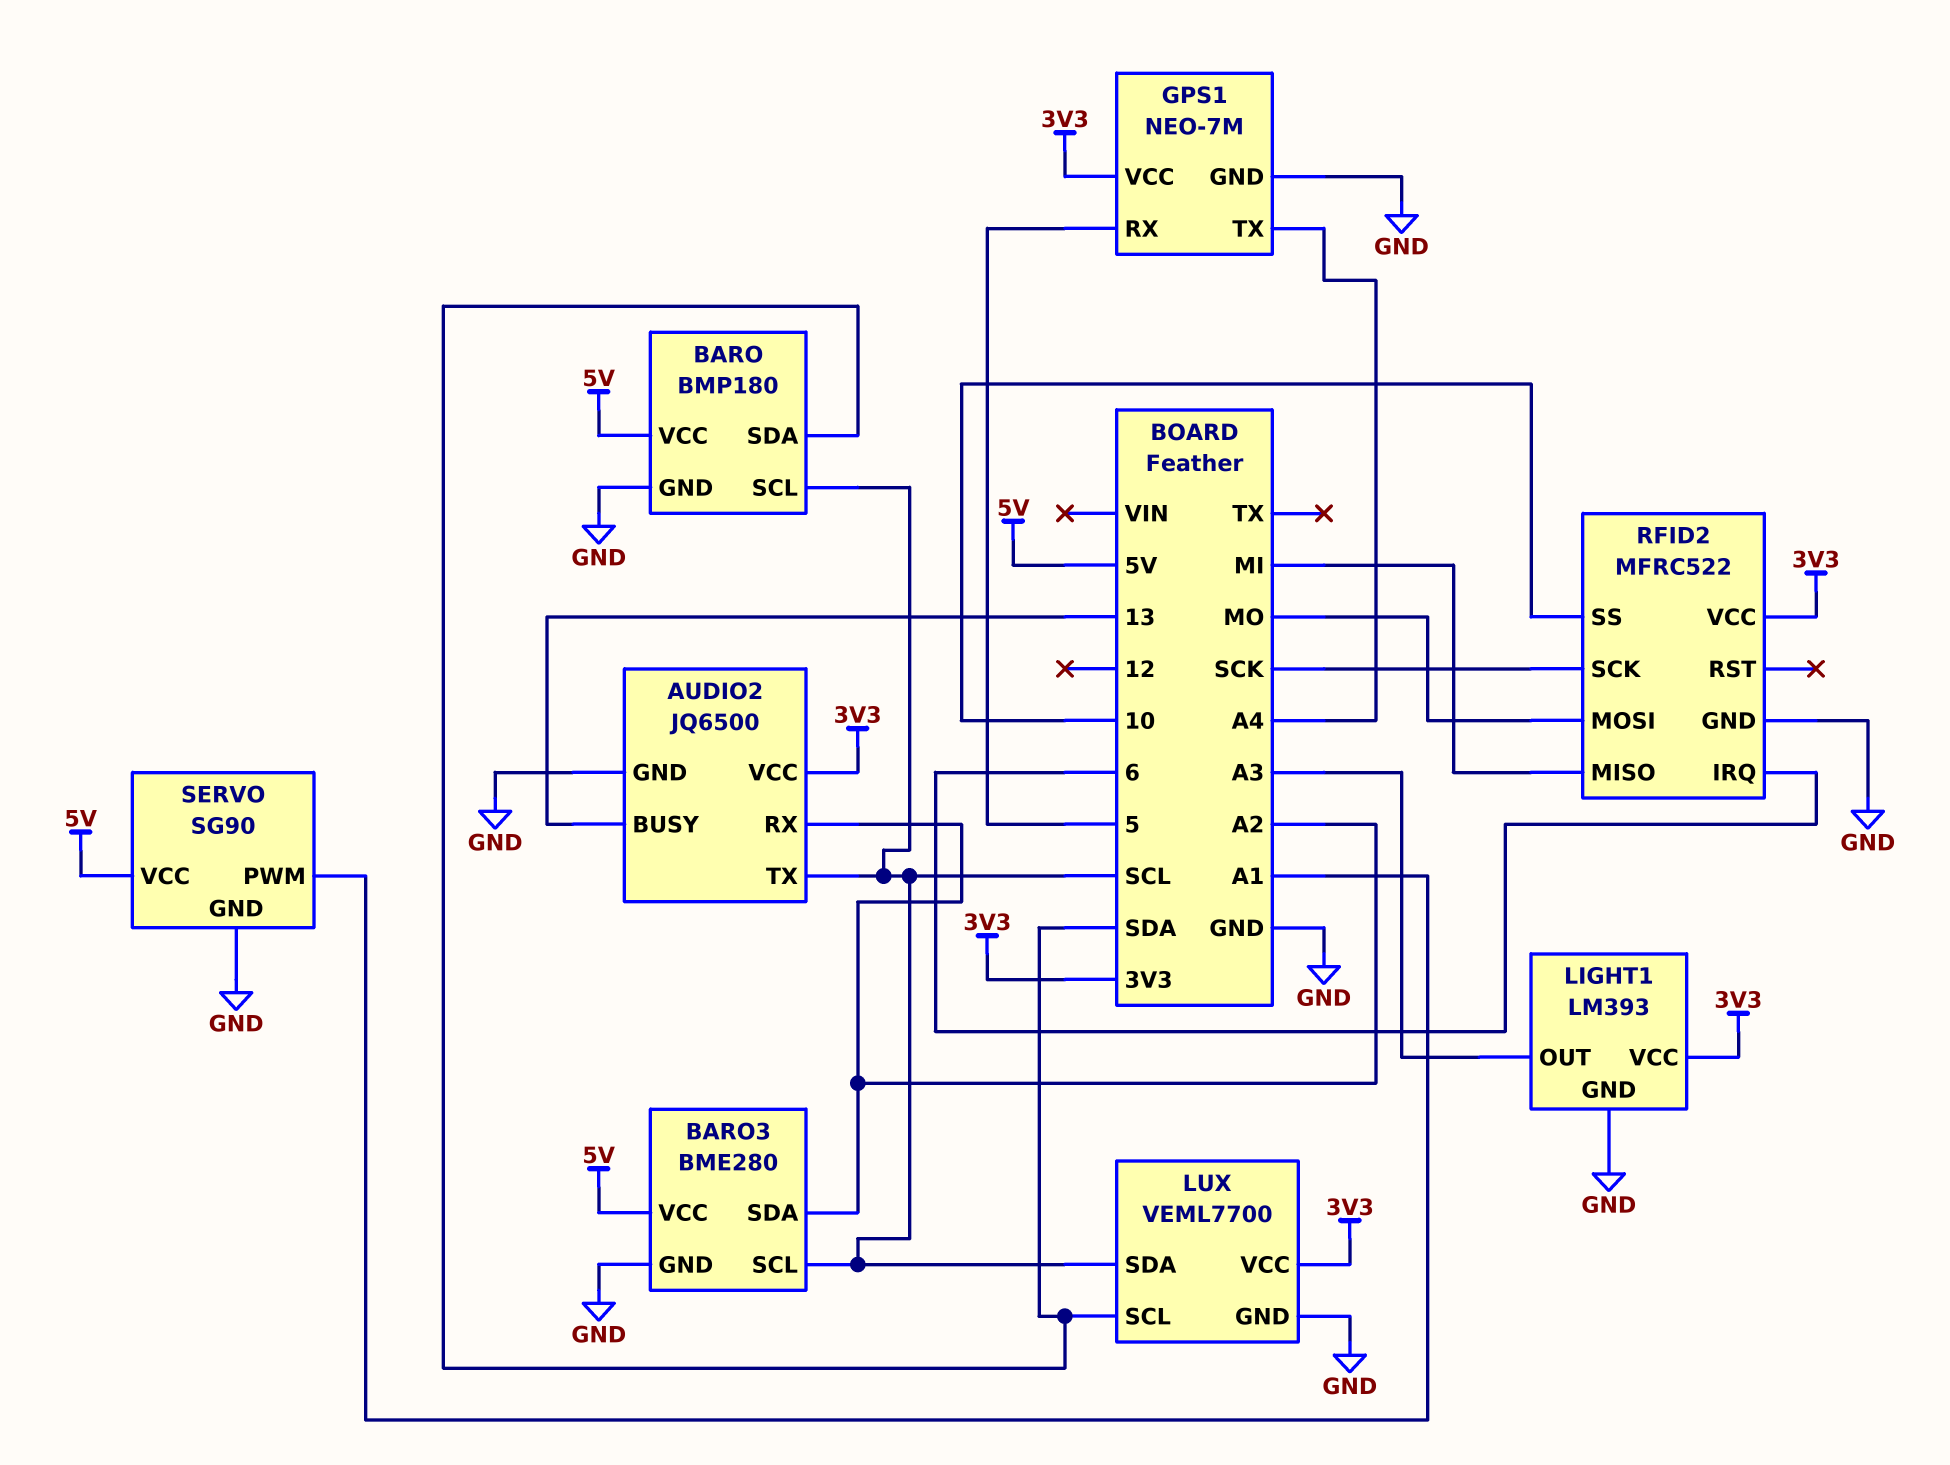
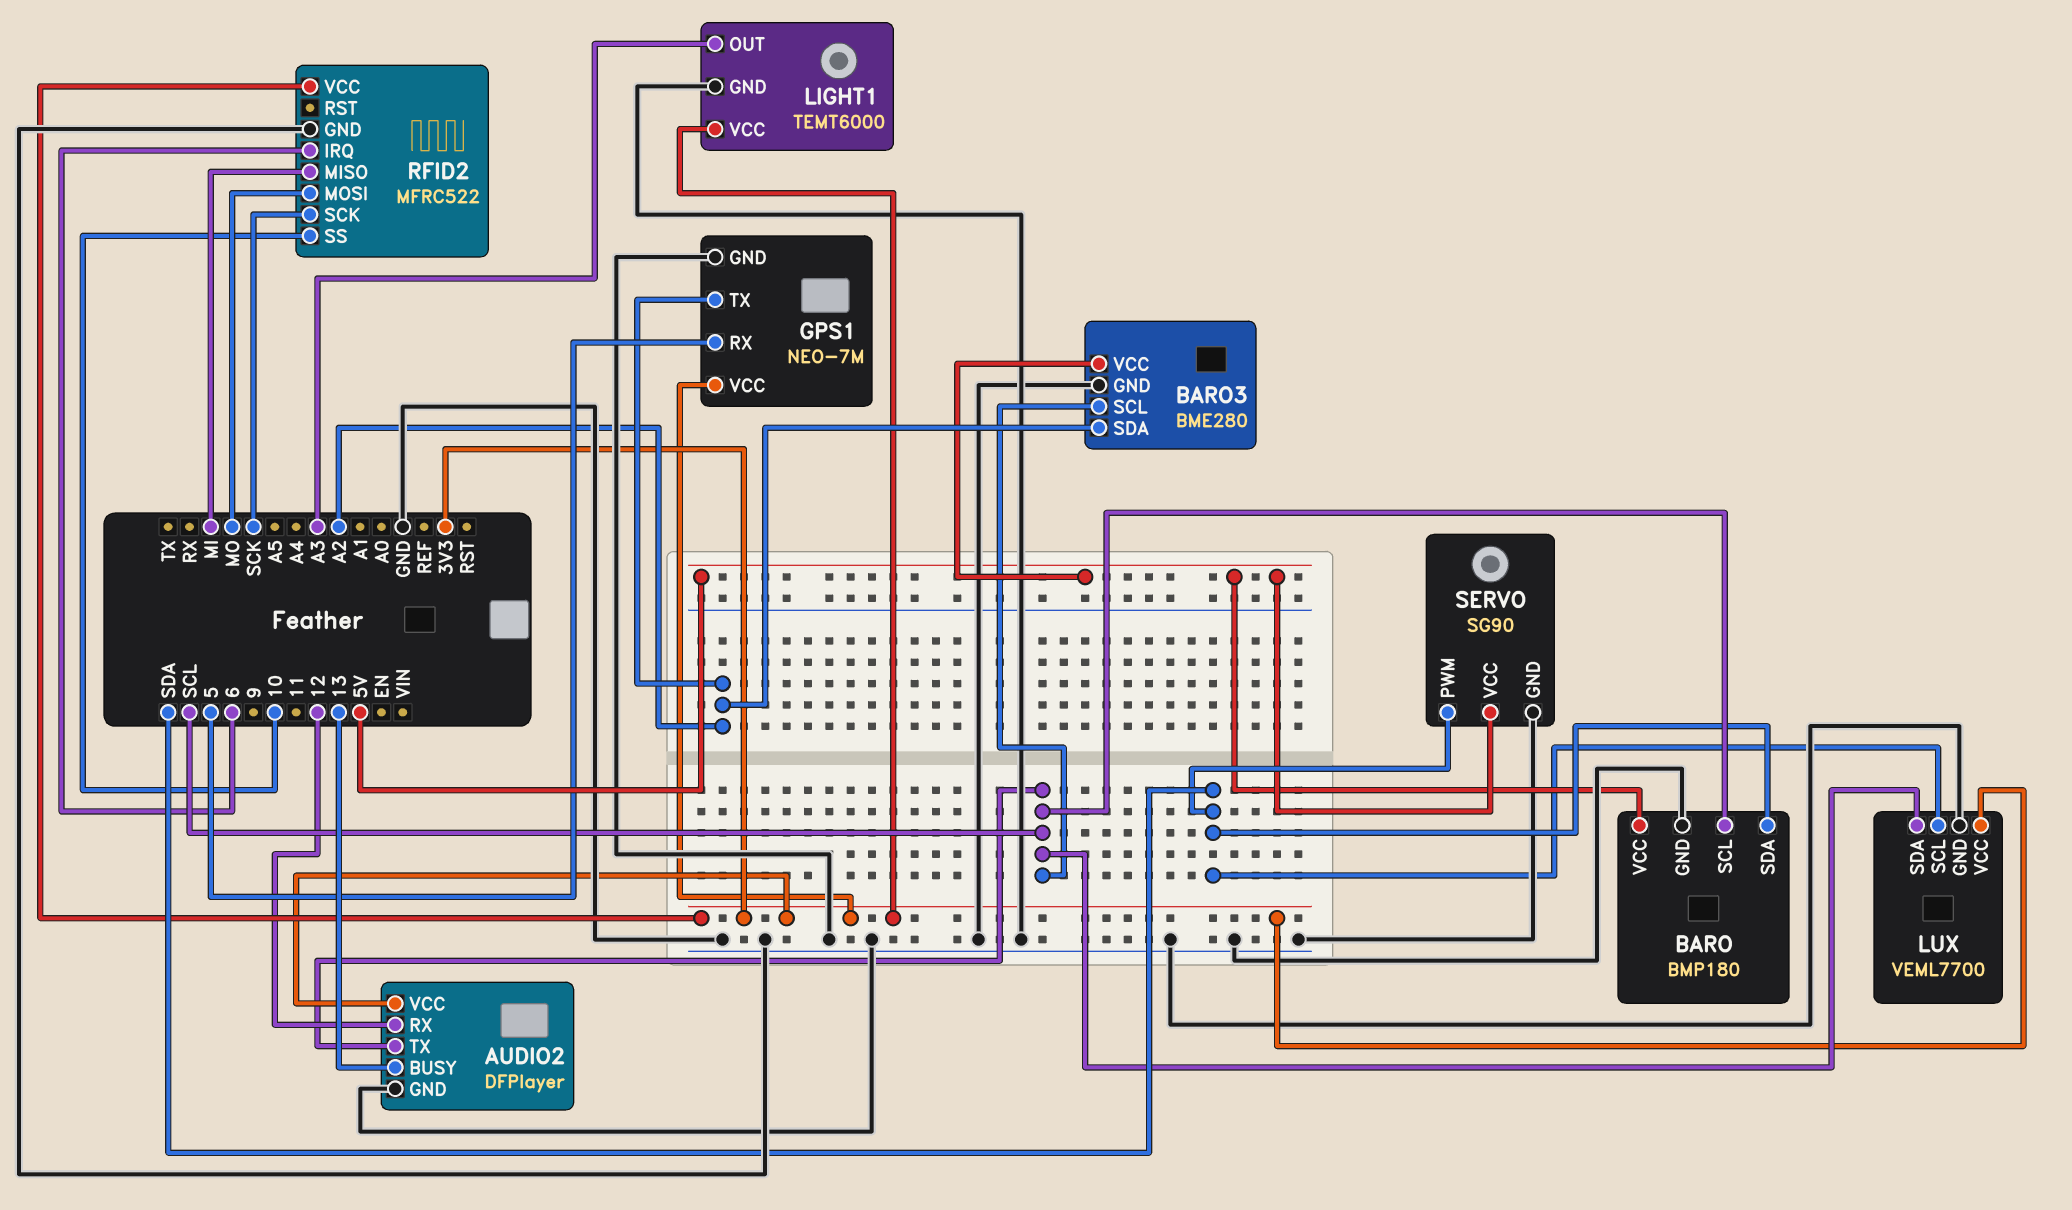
AUDIO2: JQ6500 -> DFPlayer
AUDIO2 pin RX: A2 -> 12
GPS1 pin TX: A4 -> A2
LIGHT1: LM393 -> TEMT6000
SERVO pin PWM: A1 -> SDA

